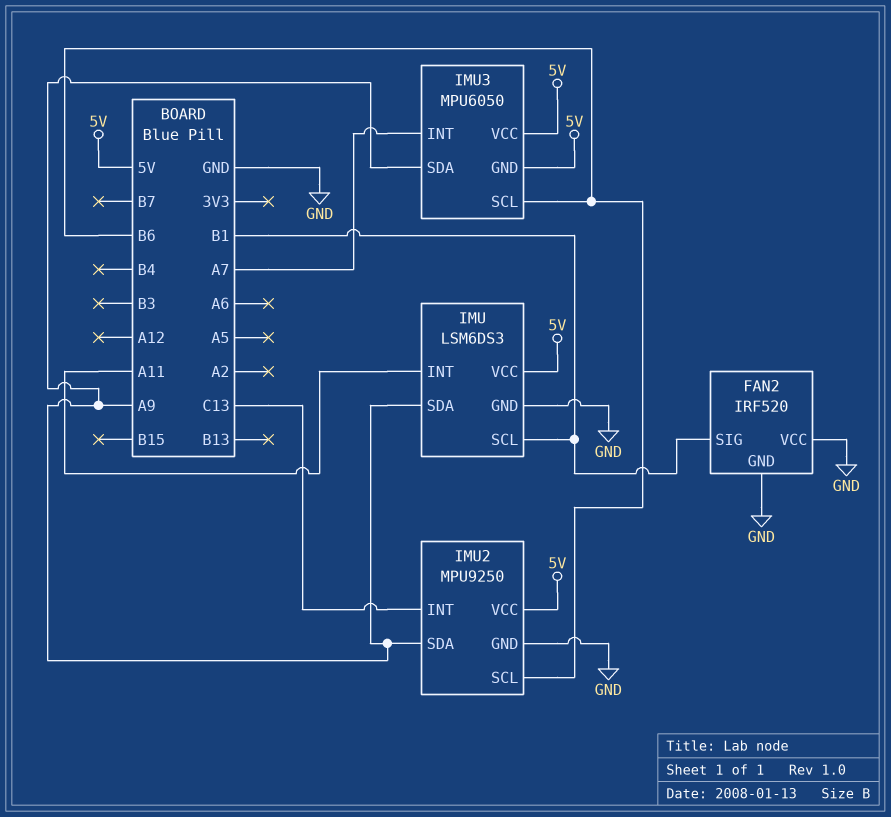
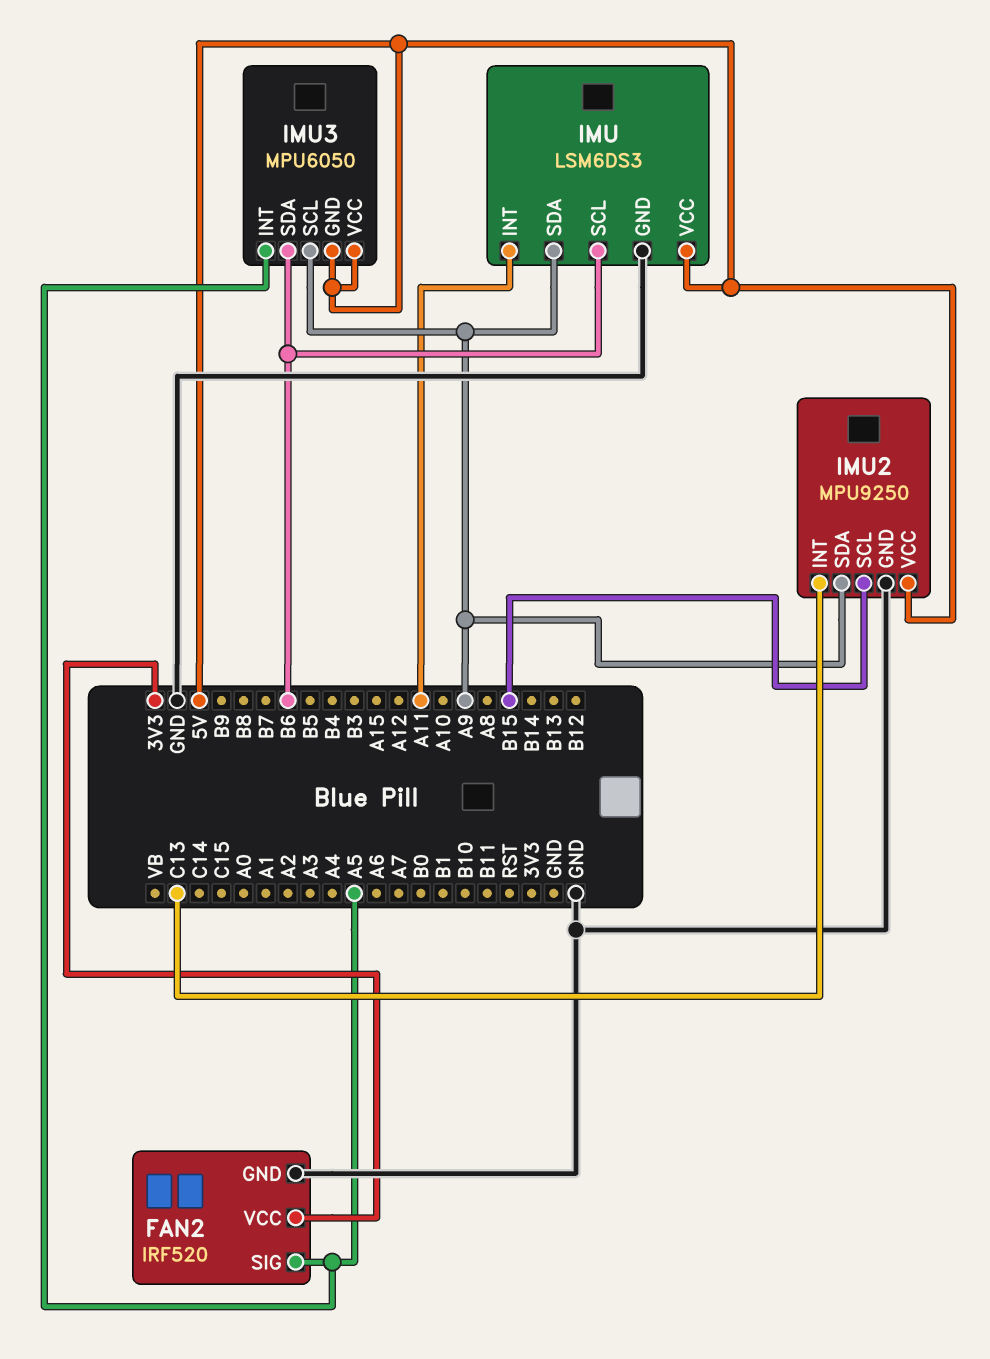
FAN2 pin SIG: B1 -> A5
FAN2 pin VCC: GND -> 3V3
IMU pin SCL: B1 -> B6
IMU2 pin SCL: B6 -> B15
IMU3 pin INT: A7 -> A5
IMU3 pin SCL: B6 -> A9
IMU3 pin SDA: A9 -> B6

